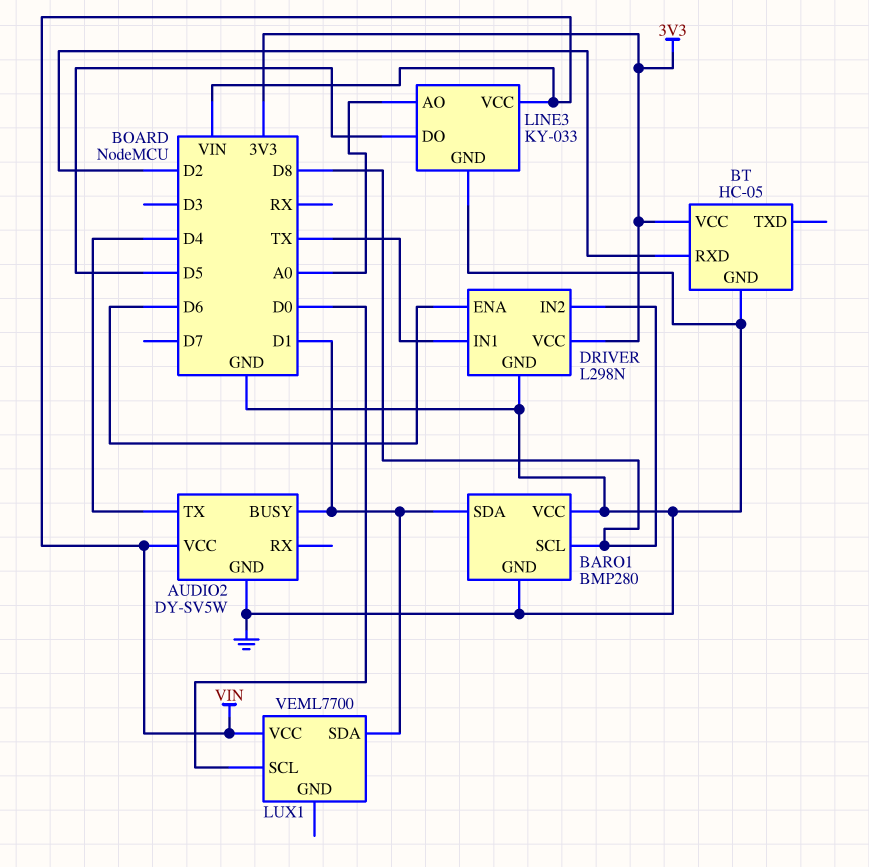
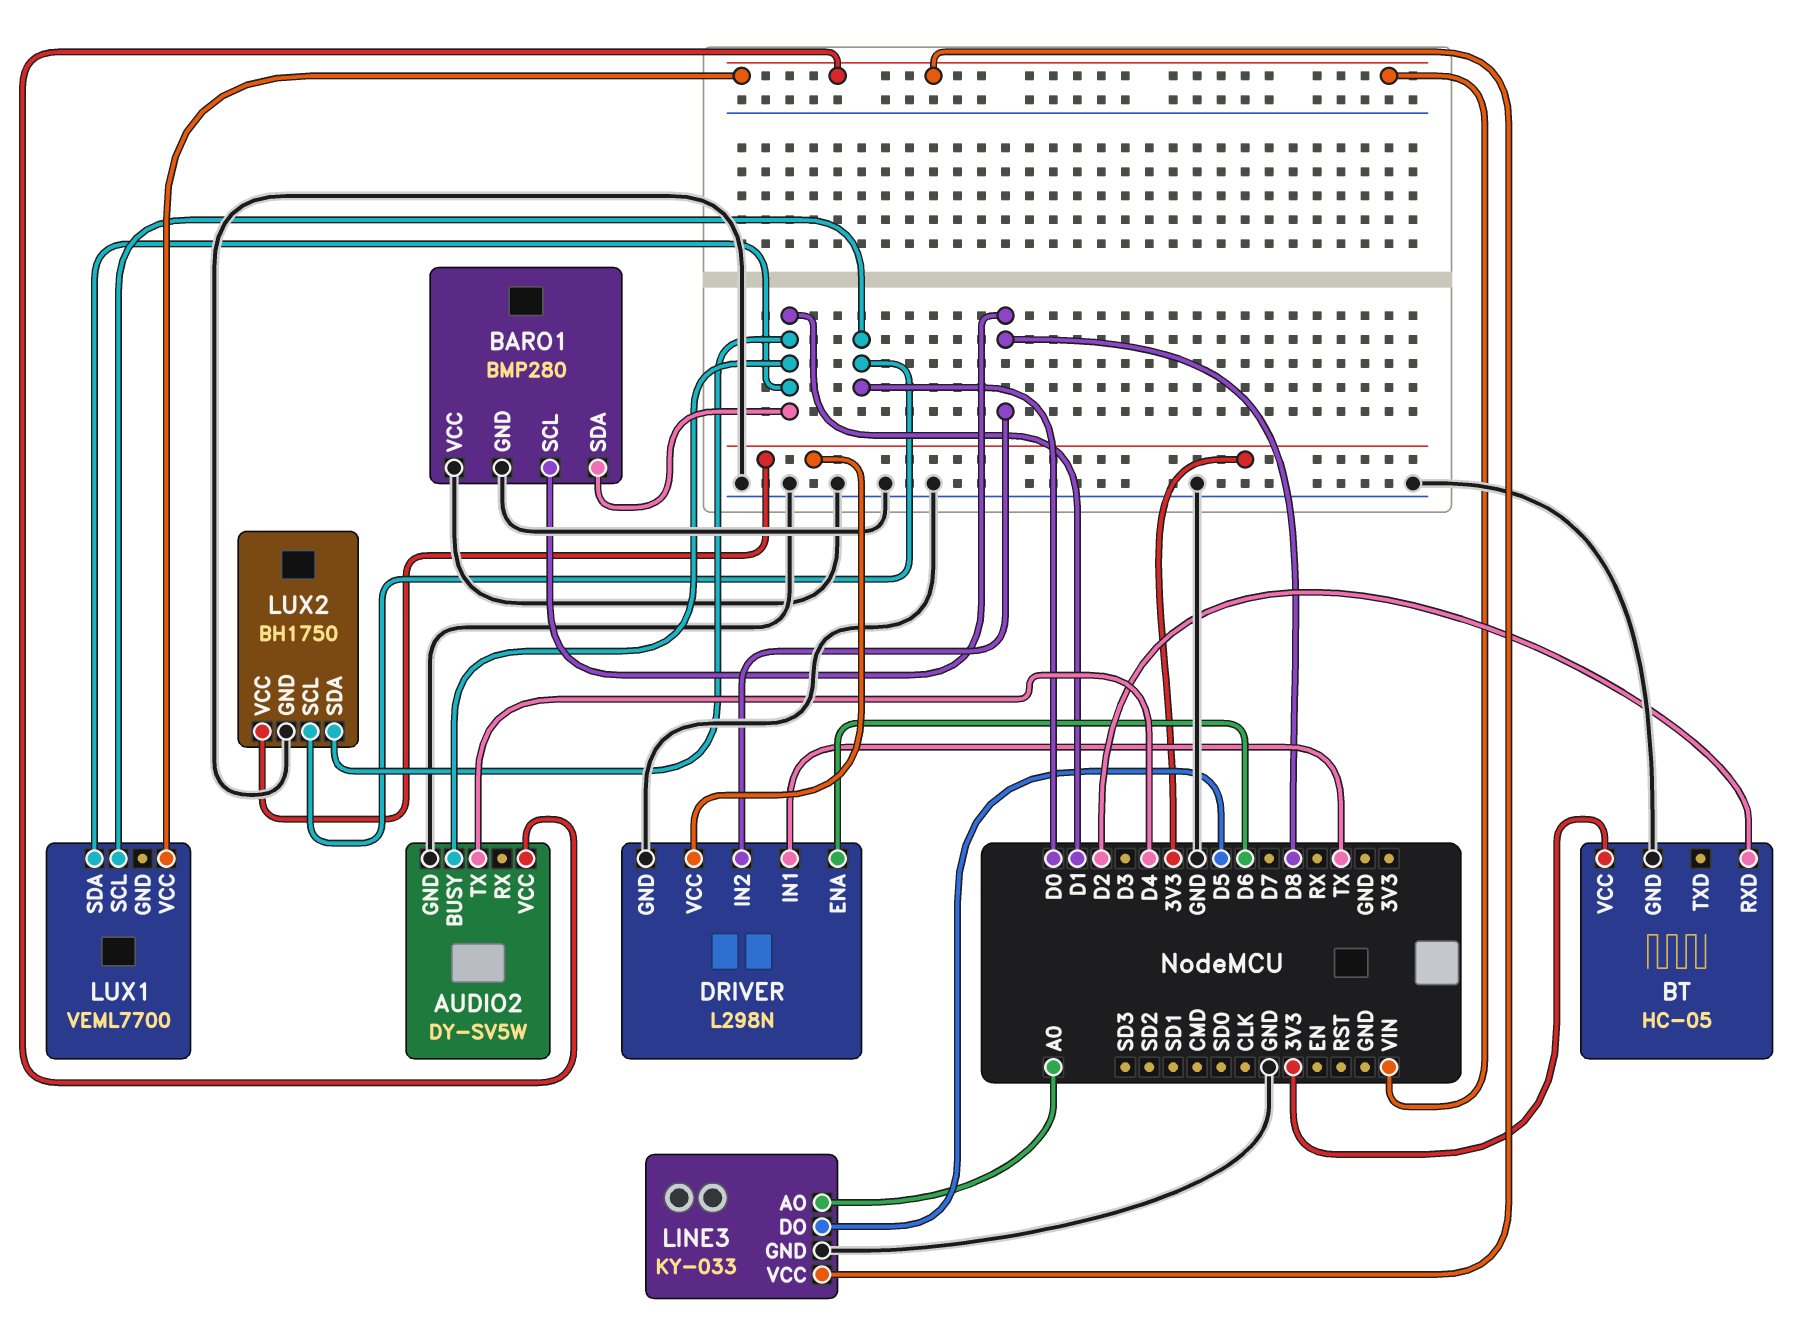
LUX2: none -> BH1750
LUX2 pin GND: none -> GND
LUX2 pin SCL: none -> D0
LUX2 pin SDA: none -> D1
LUX2 pin VCC: none -> 3V3

